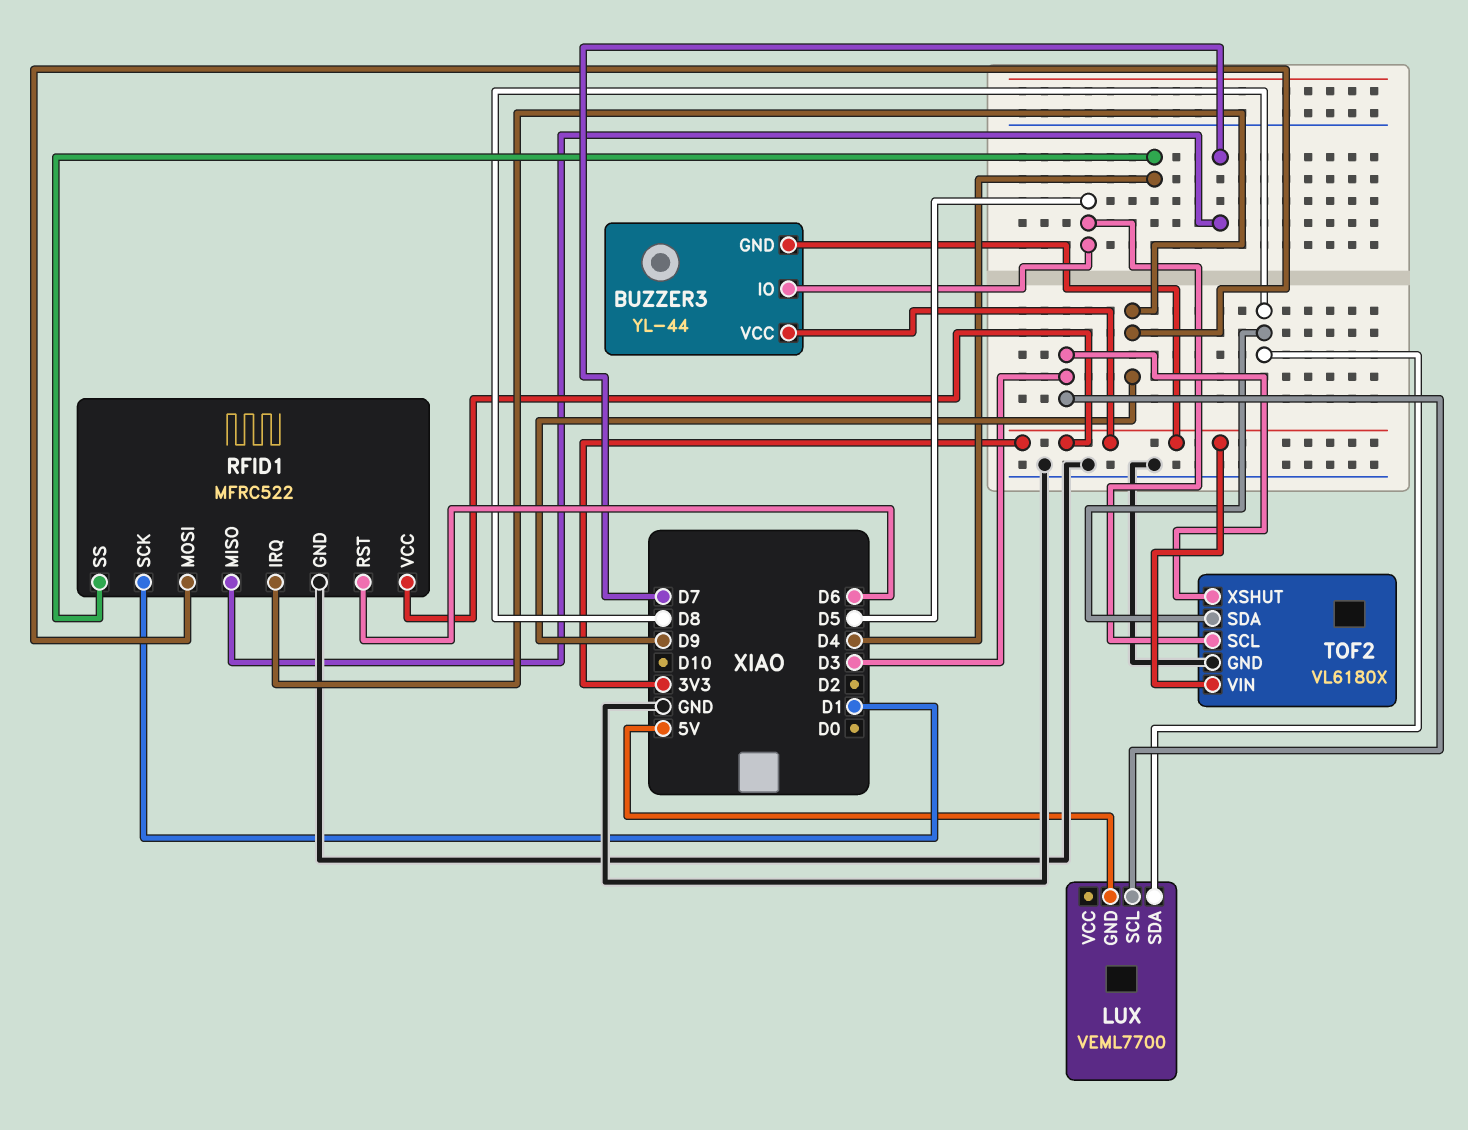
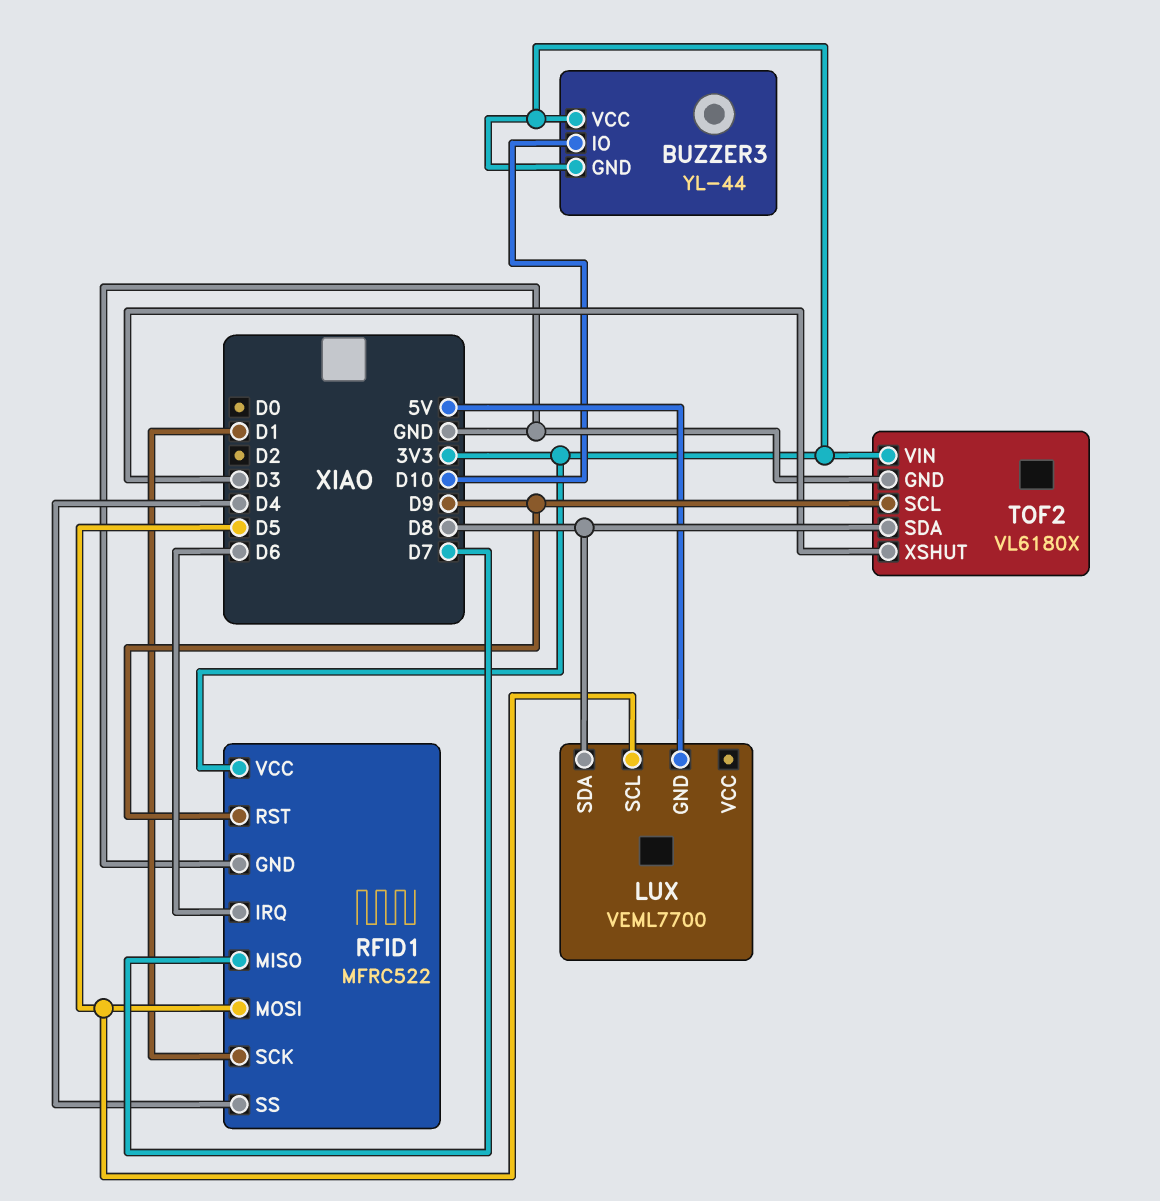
BUZZER3 pin IO: D5 -> D10
LUX pin SCL: D3 -> D5
RFID1 pin IRQ: D9 -> D6
RFID1 pin MOSI: D9 -> D5
RFID1 pin RST: D6 -> D9
TOF2 pin SCL: D5 -> D9

